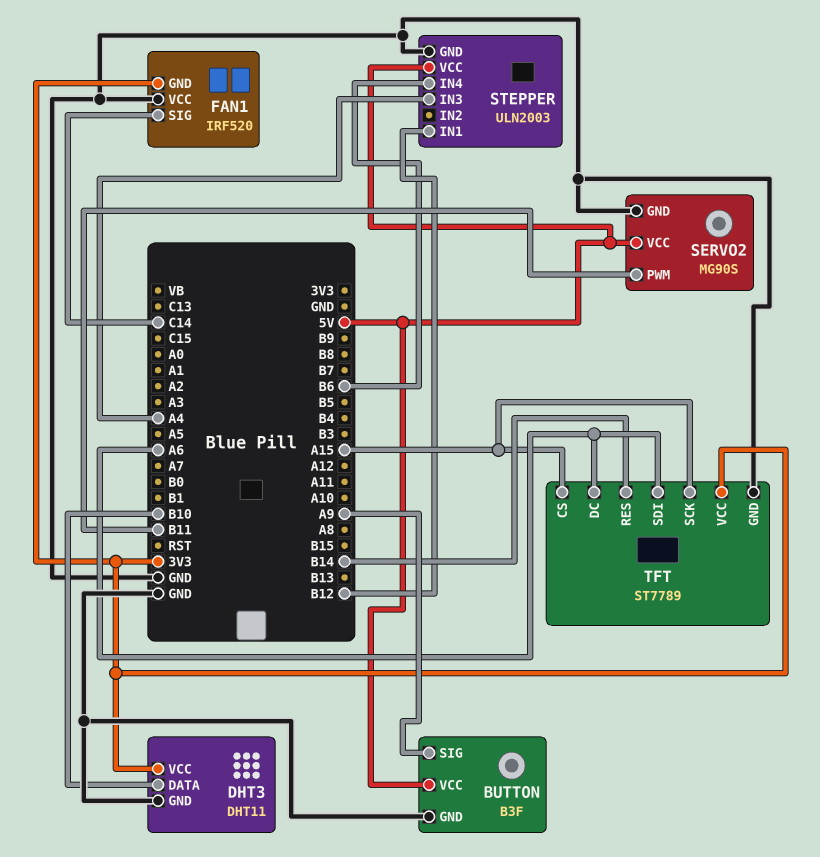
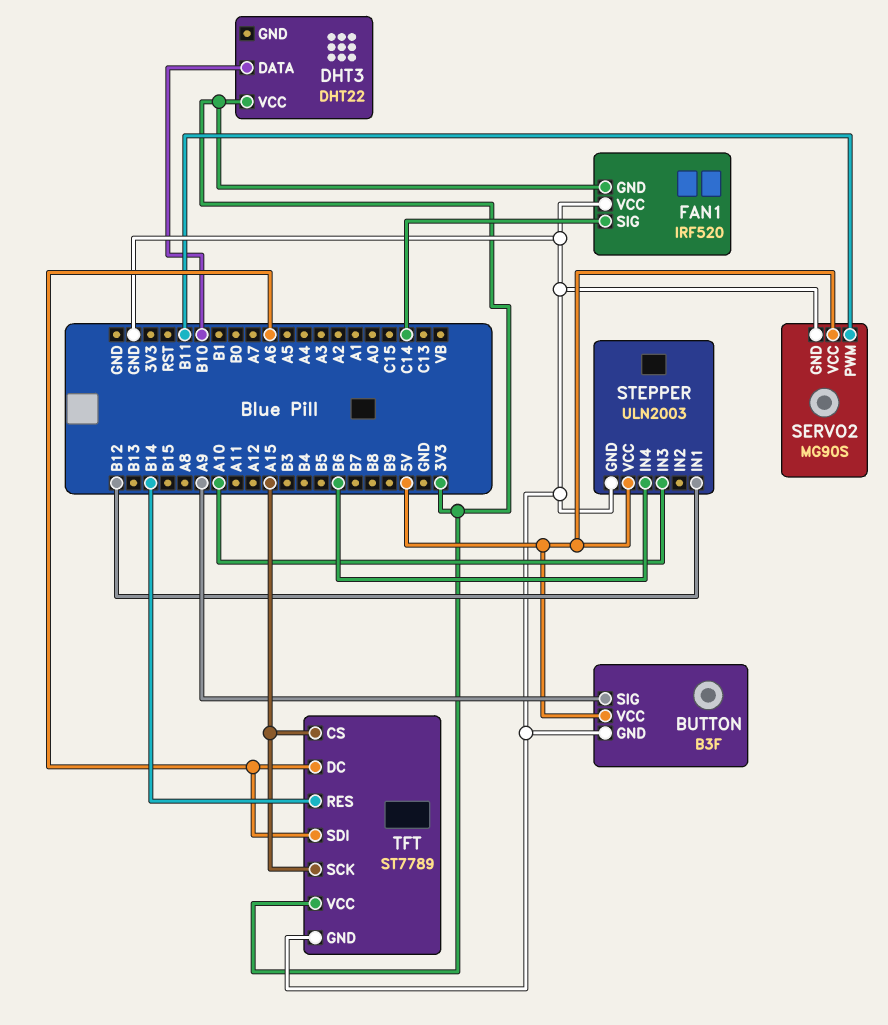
DHT3: DHT11 -> DHT22
DHT3 pin GND: GND -> none
STEPPER pin IN3: A4 -> A10

